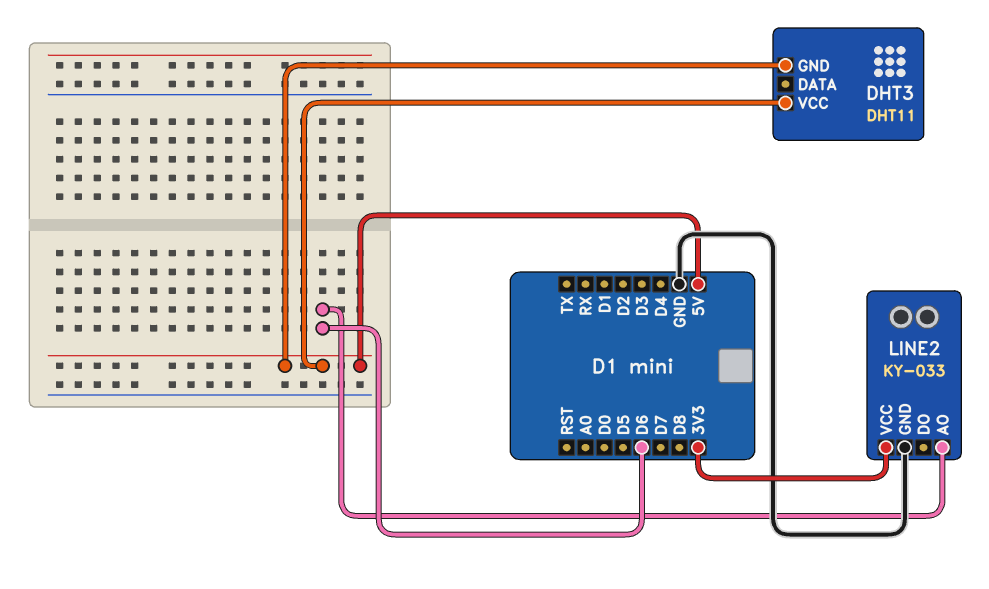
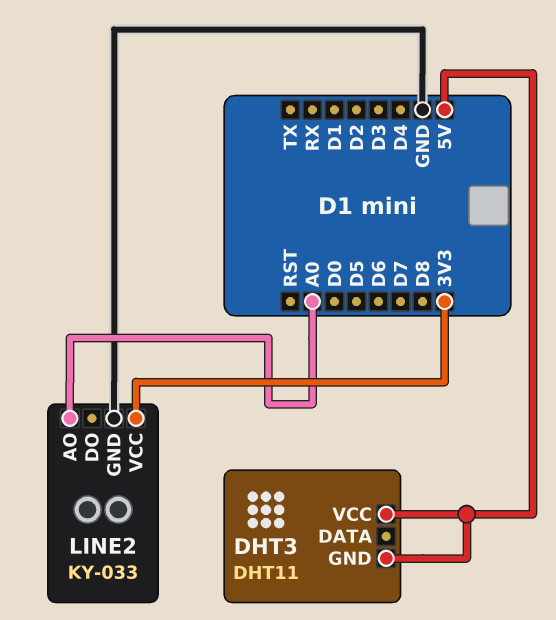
LINE2 pin AO: D6 -> A0

